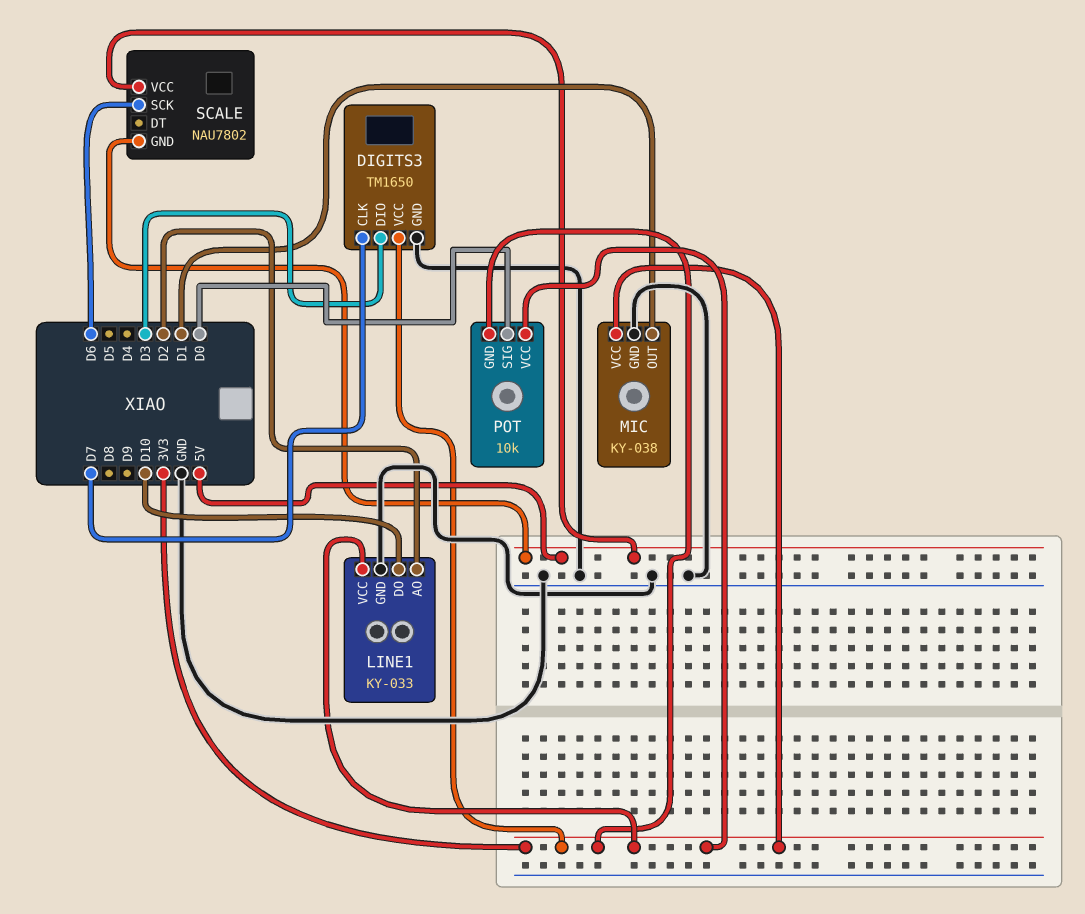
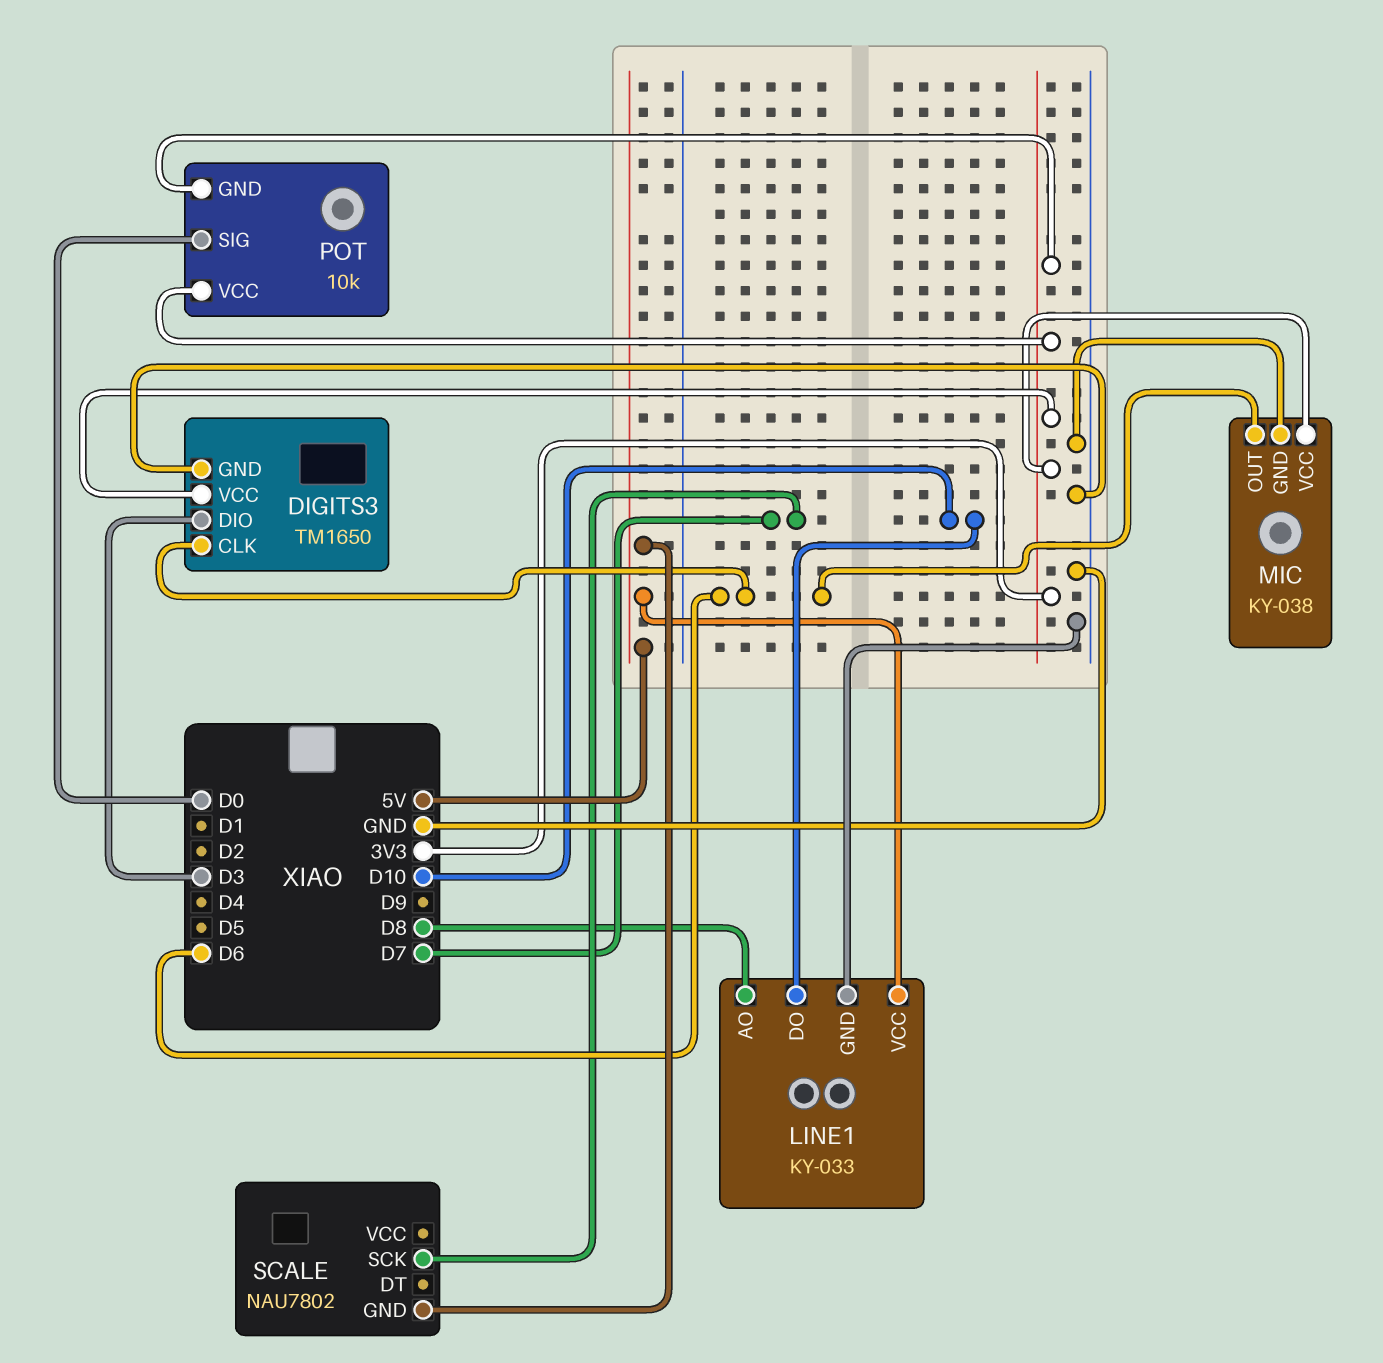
DIGITS3 pin CLK: D7 -> D6
LINE1 pin AO: D2 -> D8
LINE1 pin VCC: 3V3 -> 5V
MIC pin OUT: D1 -> D6
SCALE pin SCK: D6 -> D7
SCALE pin VCC: 5V -> none

